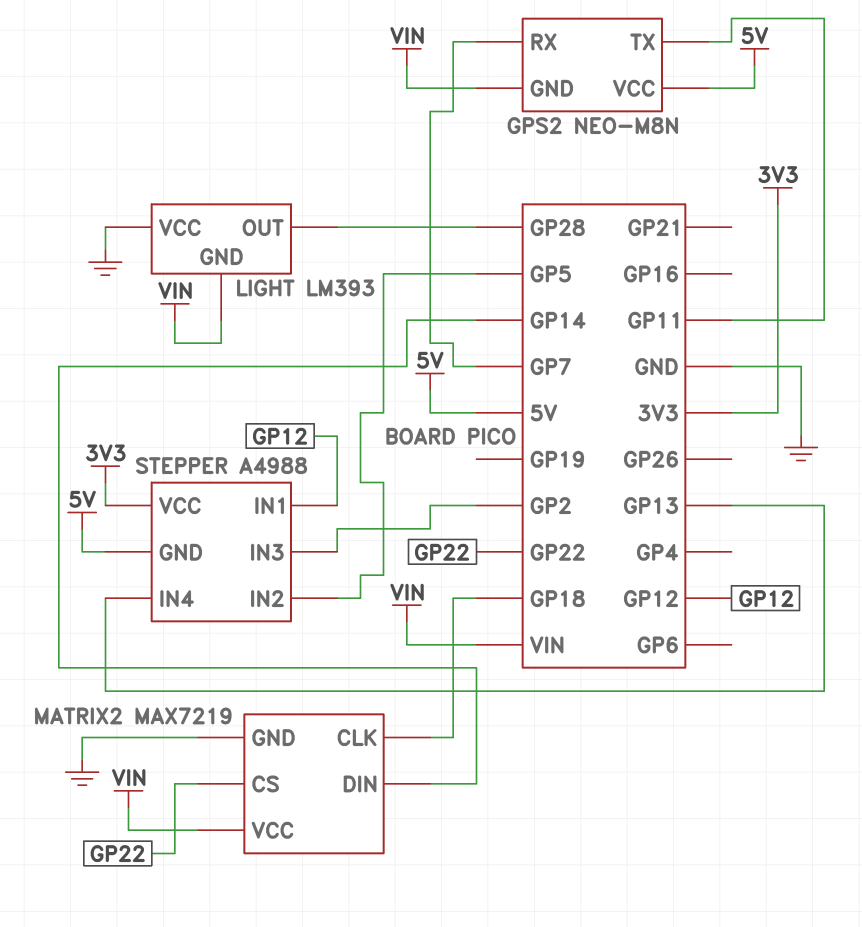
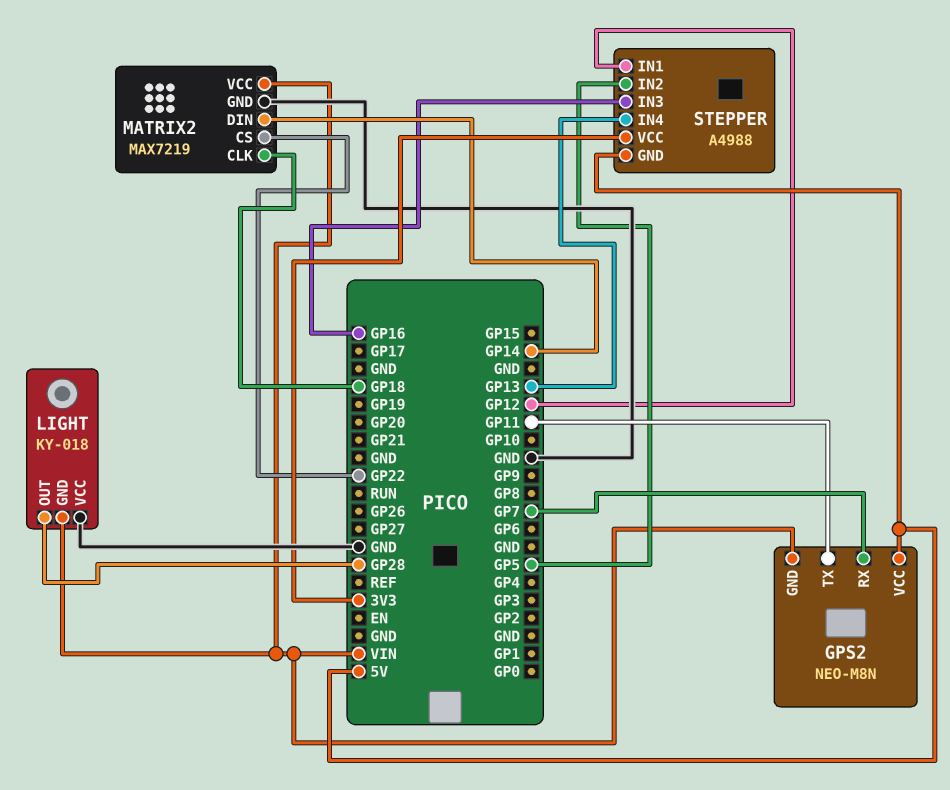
LIGHT: LM393 -> KY-018
STEPPER pin IN3: GP2 -> GP16

